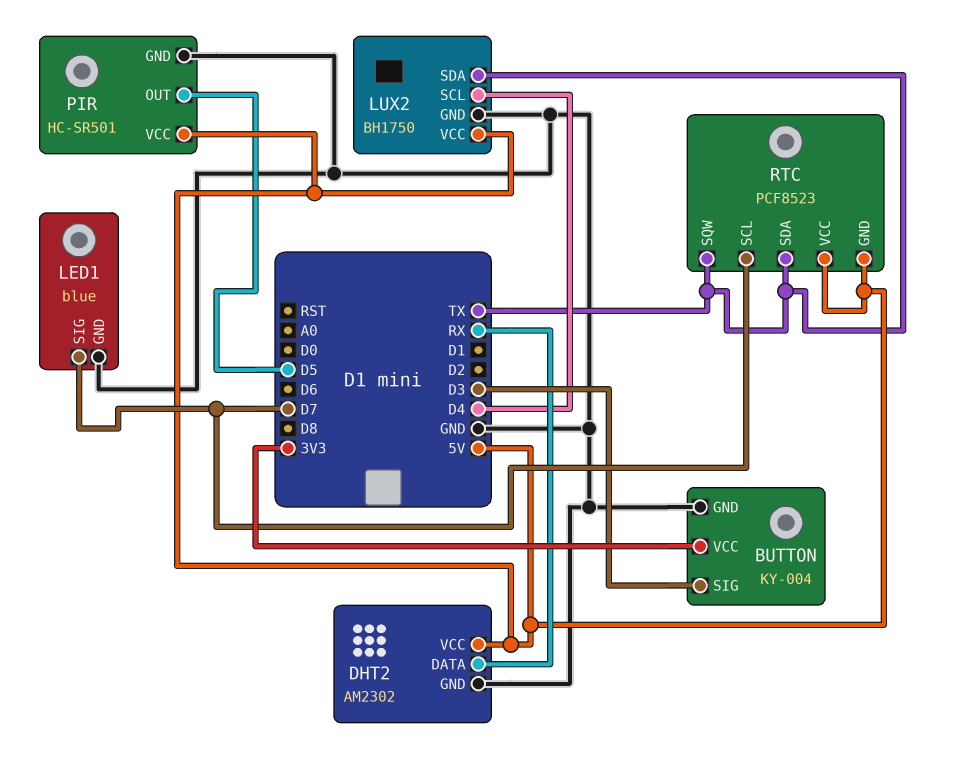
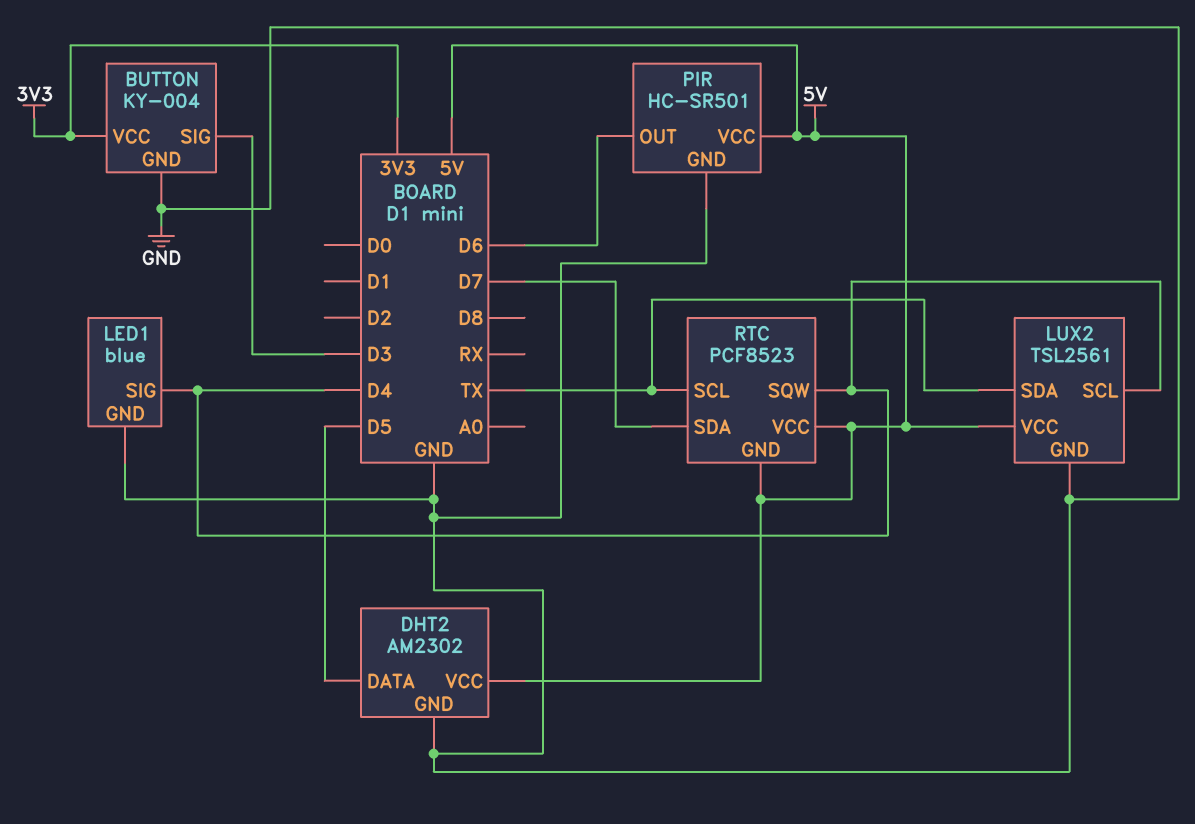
DHT2 pin DATA: RX -> D5
LED1 pin SIG: D7 -> D4
LUX2: BH1750 -> TSL2561
PIR pin OUT: D5 -> D6
RTC pin SCL: D7 -> TX
RTC pin SDA: TX -> D7
RTC pin SQW: TX -> D4

